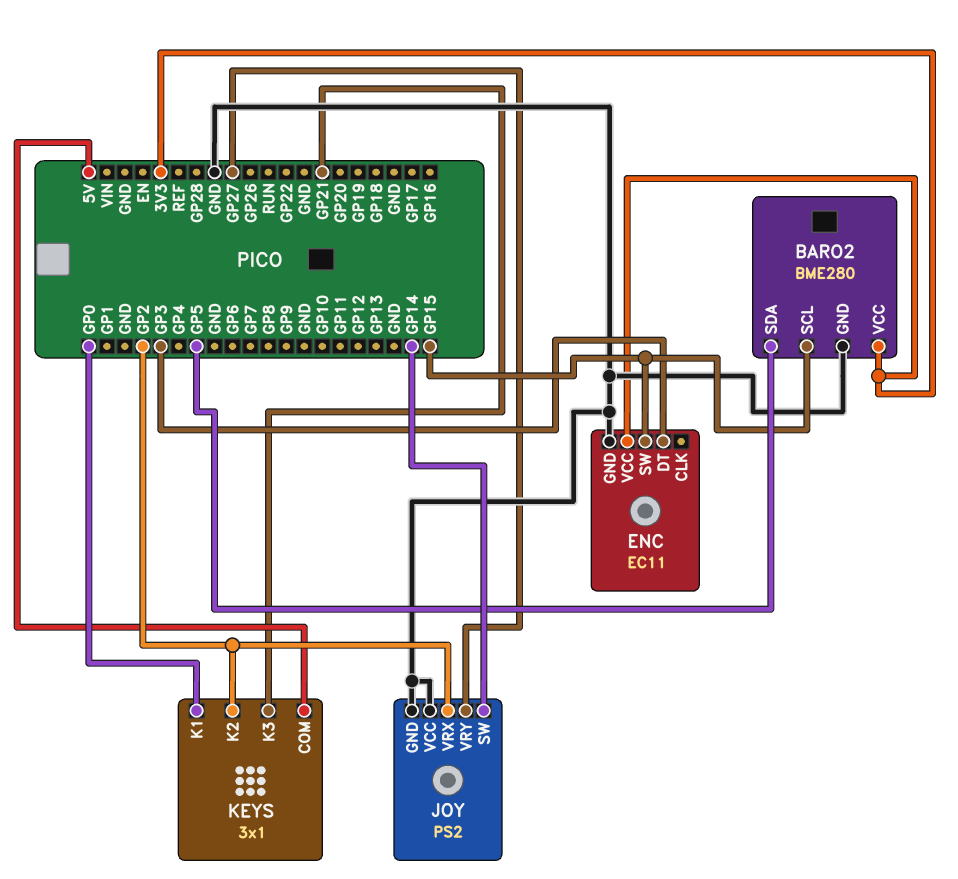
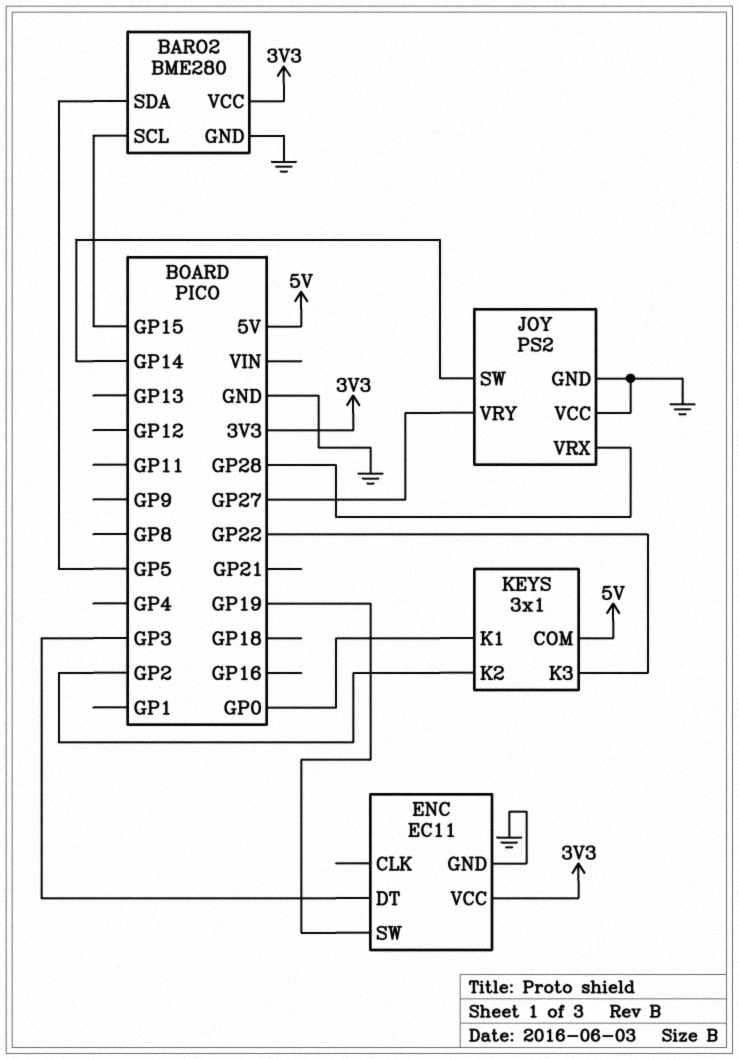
ENC pin SW: GP15 -> GP19
JOY pin VRX: GP2 -> GP28
KEYS pin K3: GP21 -> GP22

